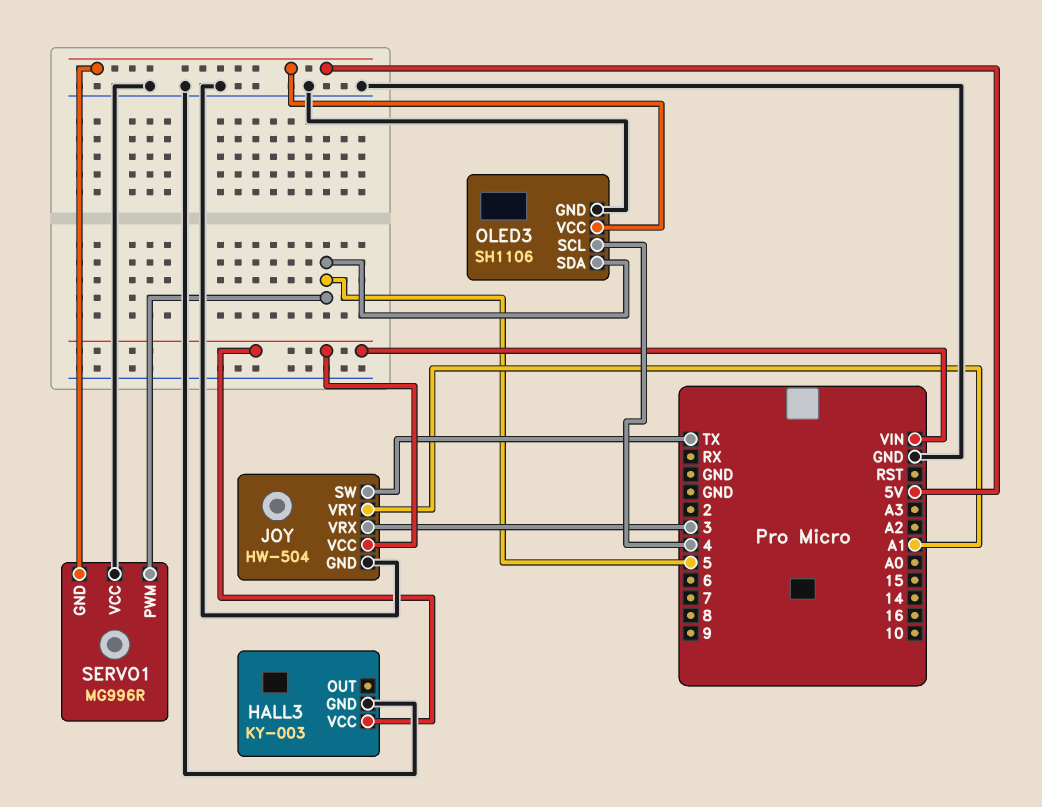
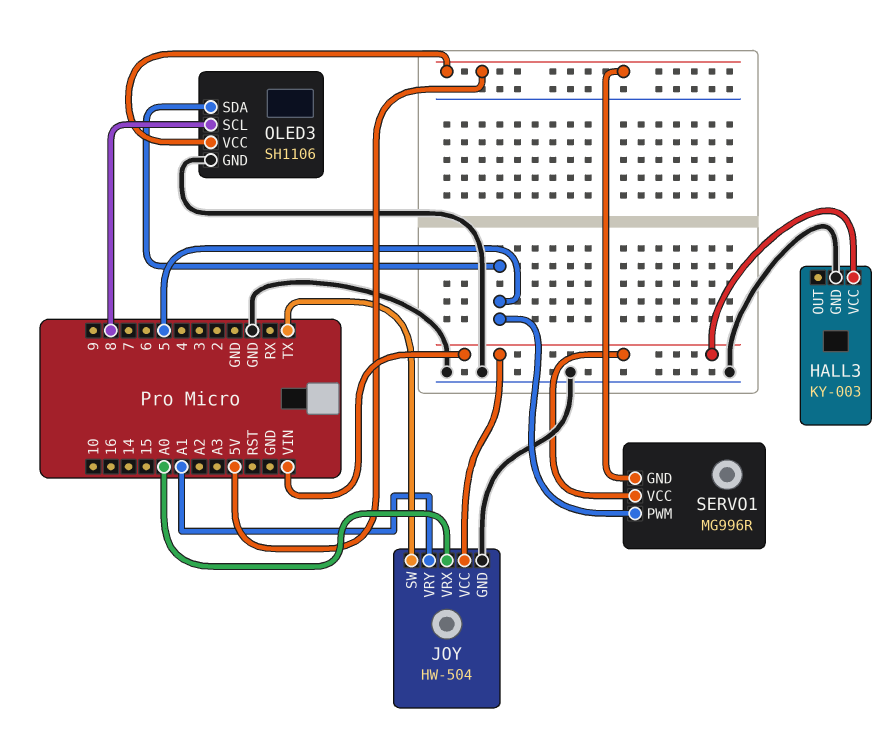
JOY pin VRX: 3 -> A0
OLED3 pin SCL: 4 -> 8
SERVO1 pin VCC: GND -> VIN

